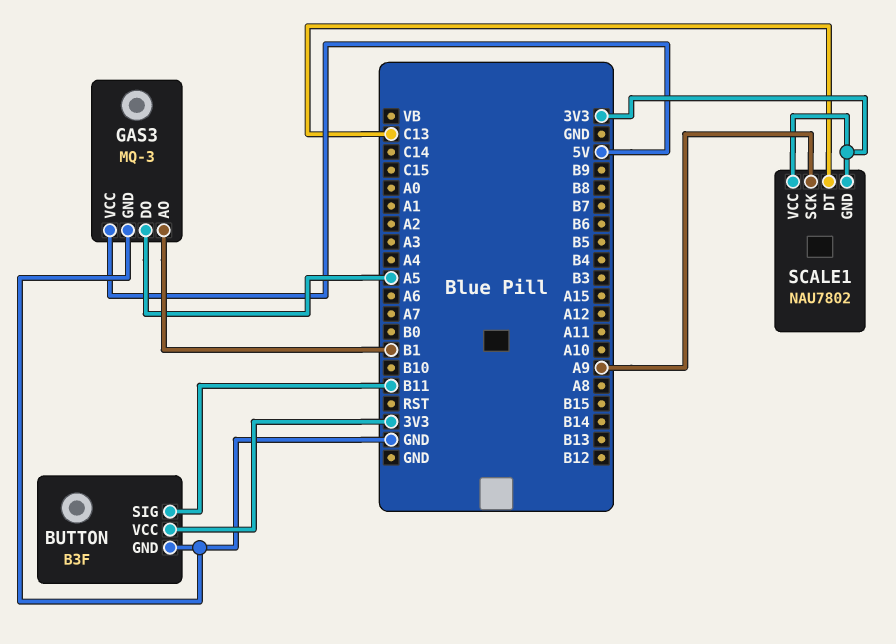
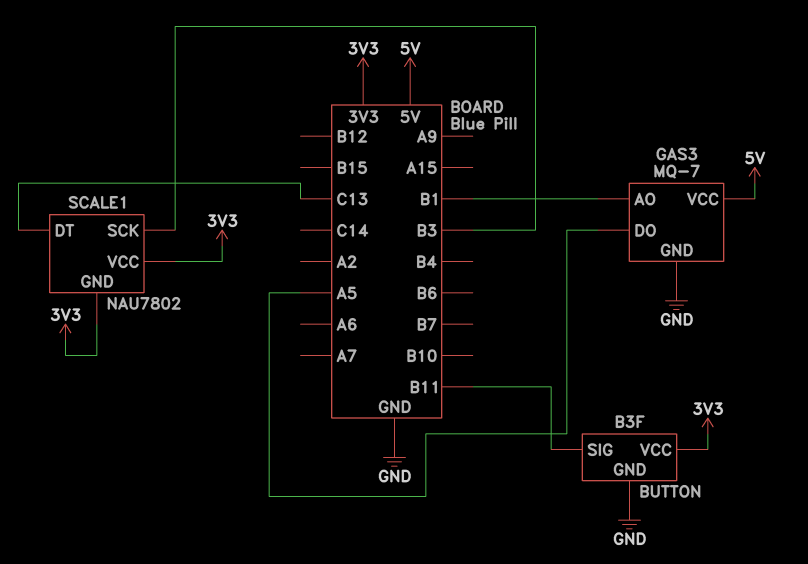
GAS3: MQ-3 -> MQ-7
SCALE1 pin SCK: A9 -> B3

